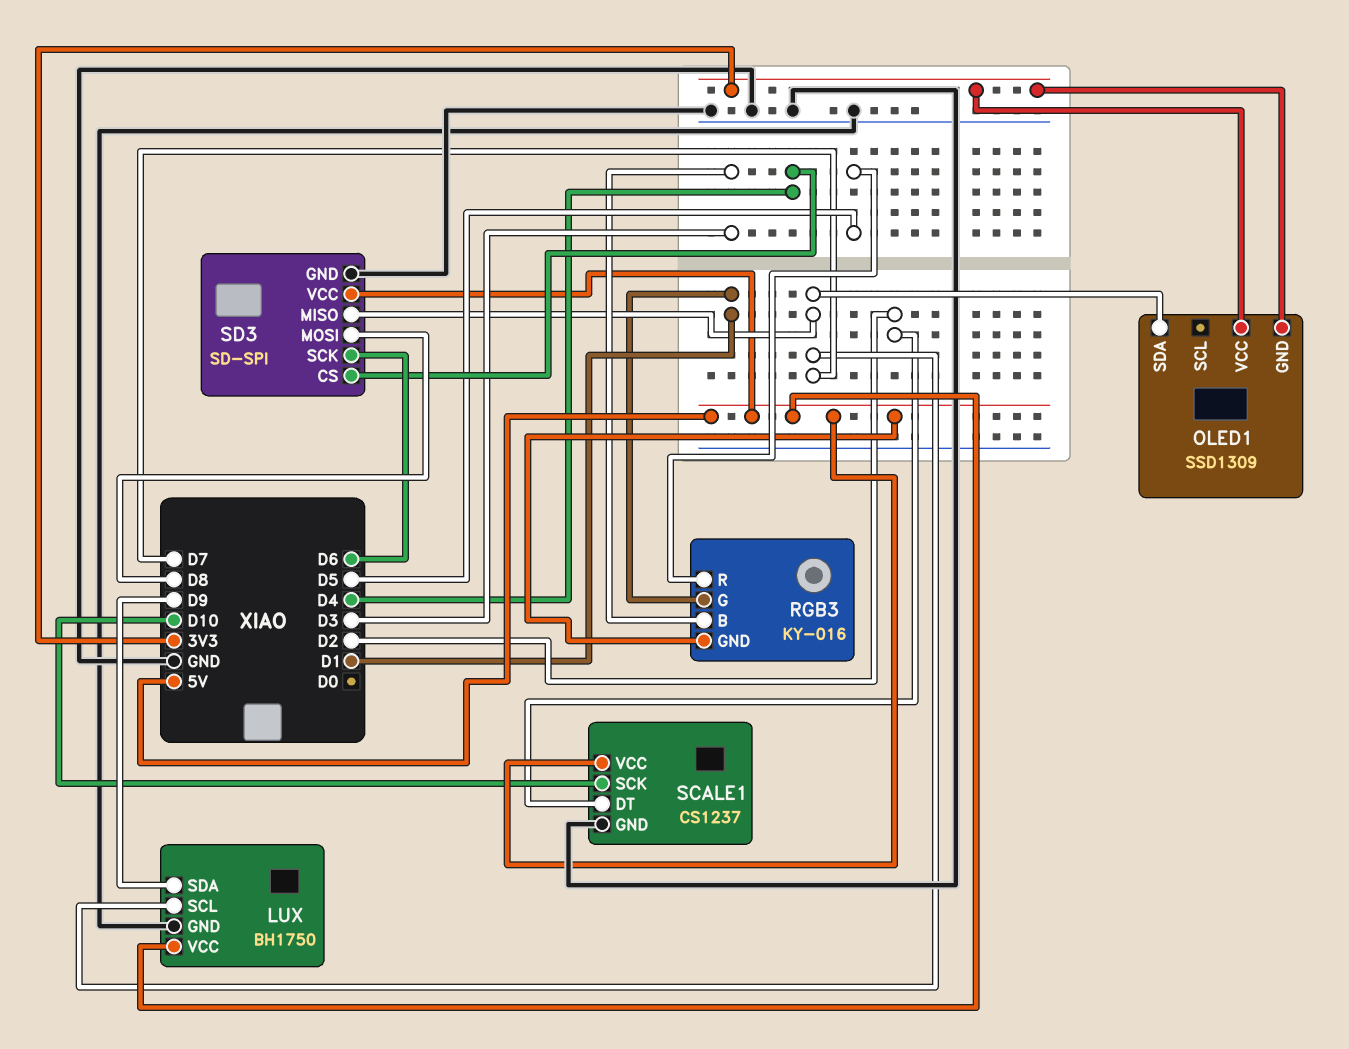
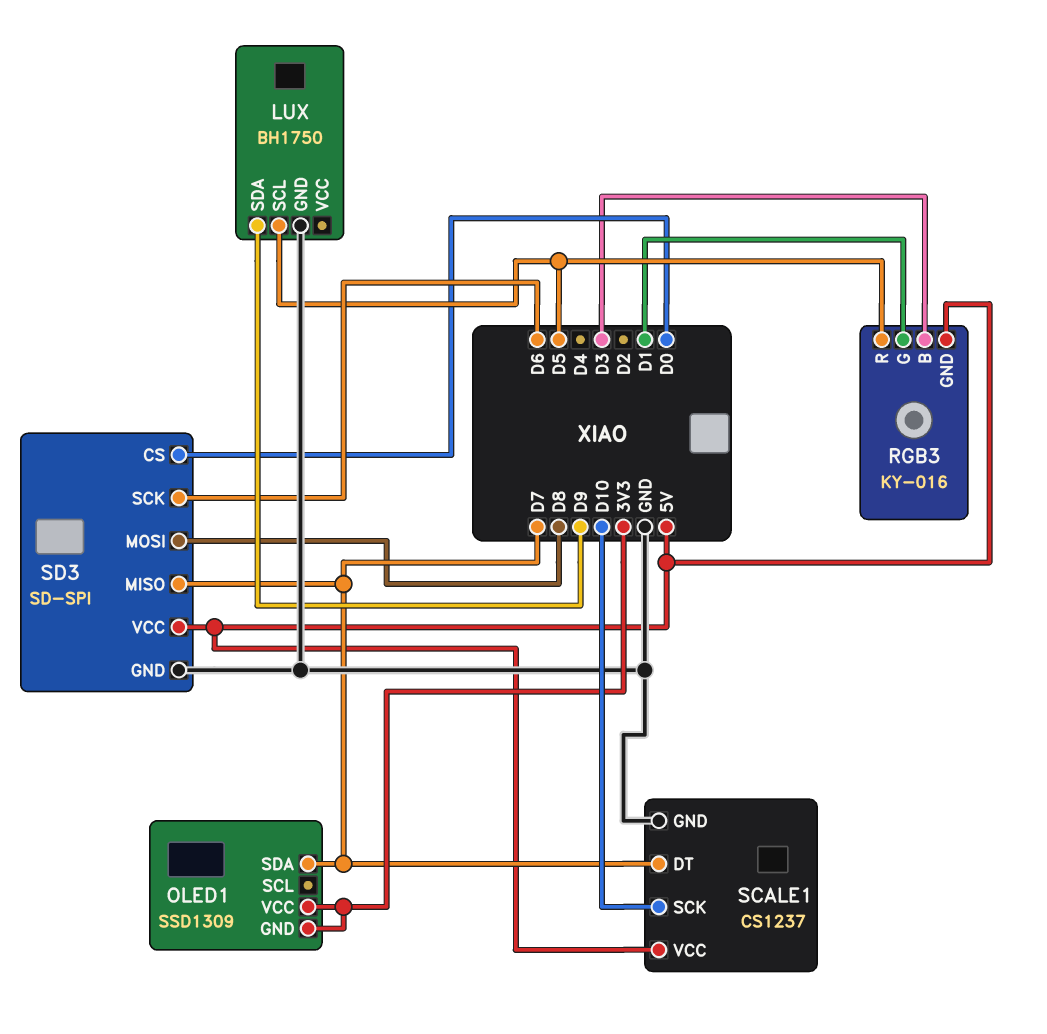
LUX pin SCL: D7 -> D5
LUX pin VCC: 5V -> none
SCALE1 pin DT: D2 -> D7
SD3 pin CS: D4 -> D0

